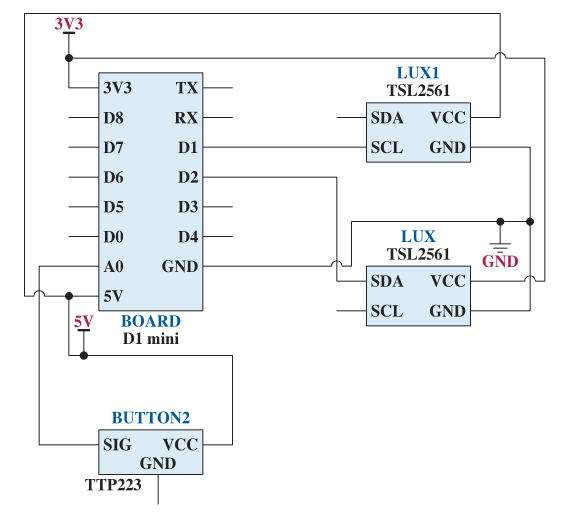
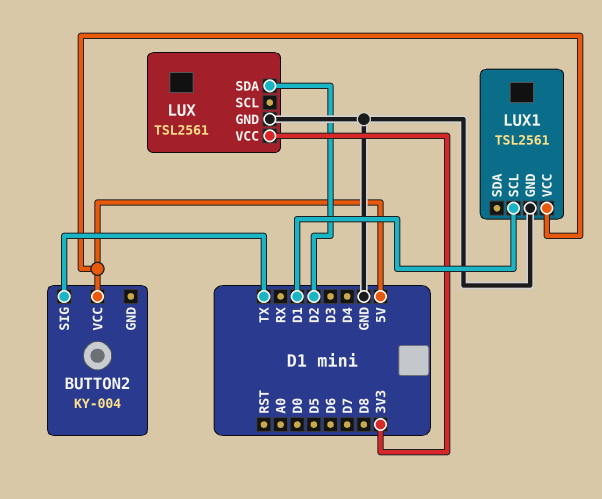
BUTTON2: TTP223 -> KY-004
BUTTON2 pin SIG: A0 -> TX

